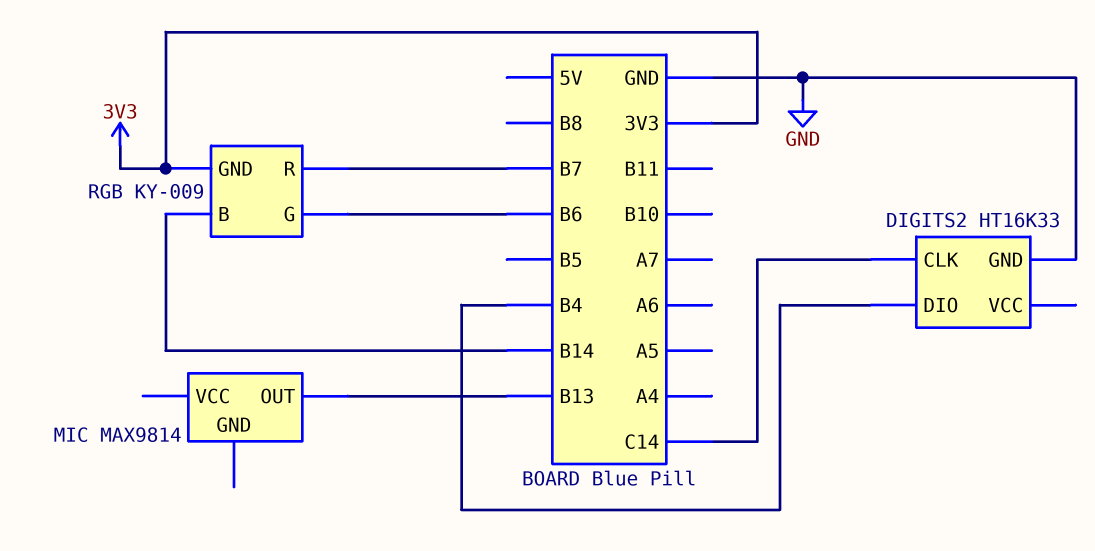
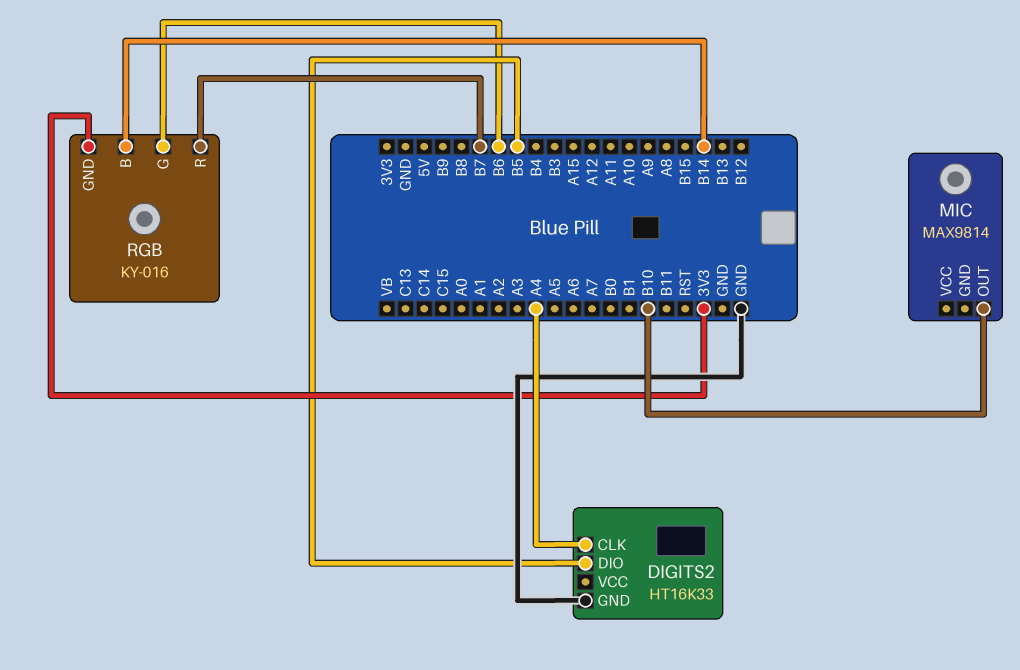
DIGITS2 pin CLK: C14 -> A4
DIGITS2 pin DIO: B4 -> B5
MIC pin OUT: B13 -> B10
RGB: KY-009 -> KY-016

